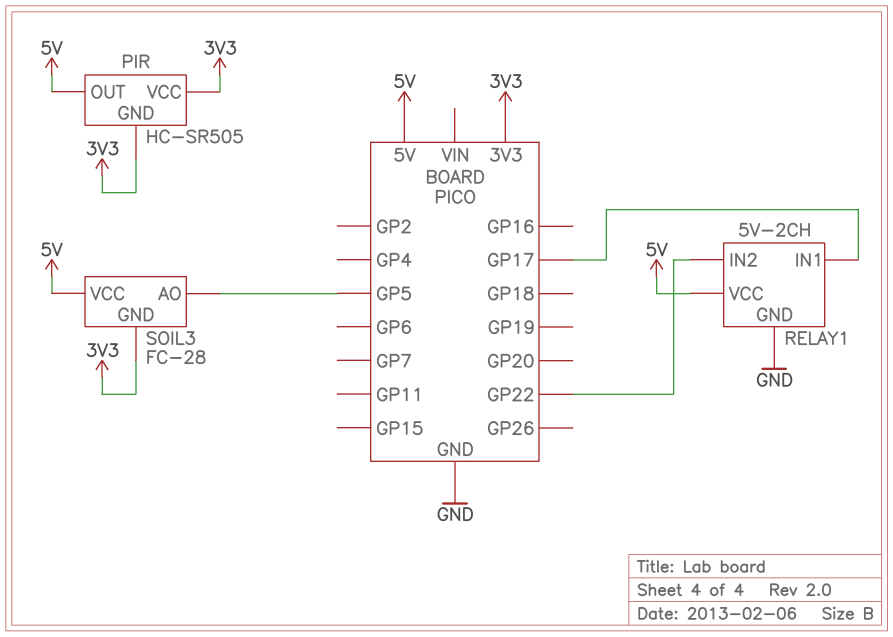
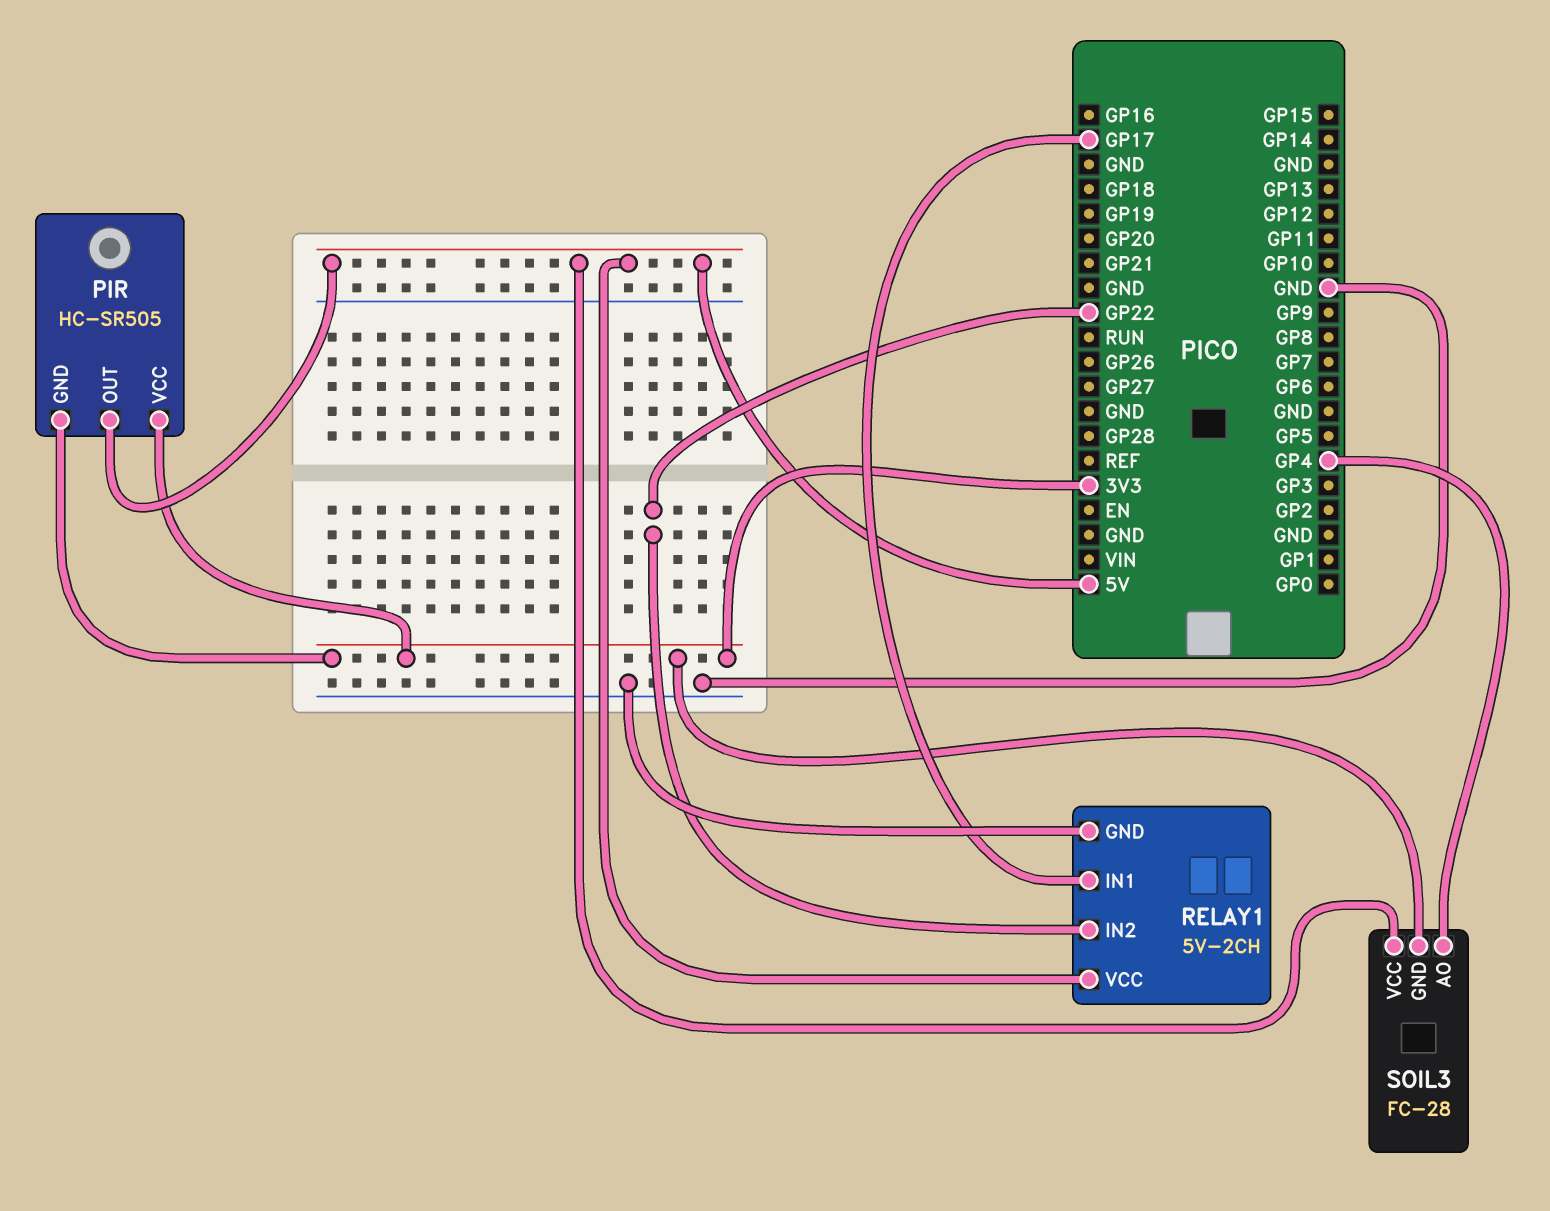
SOIL3 pin AO: GP5 -> GP4

